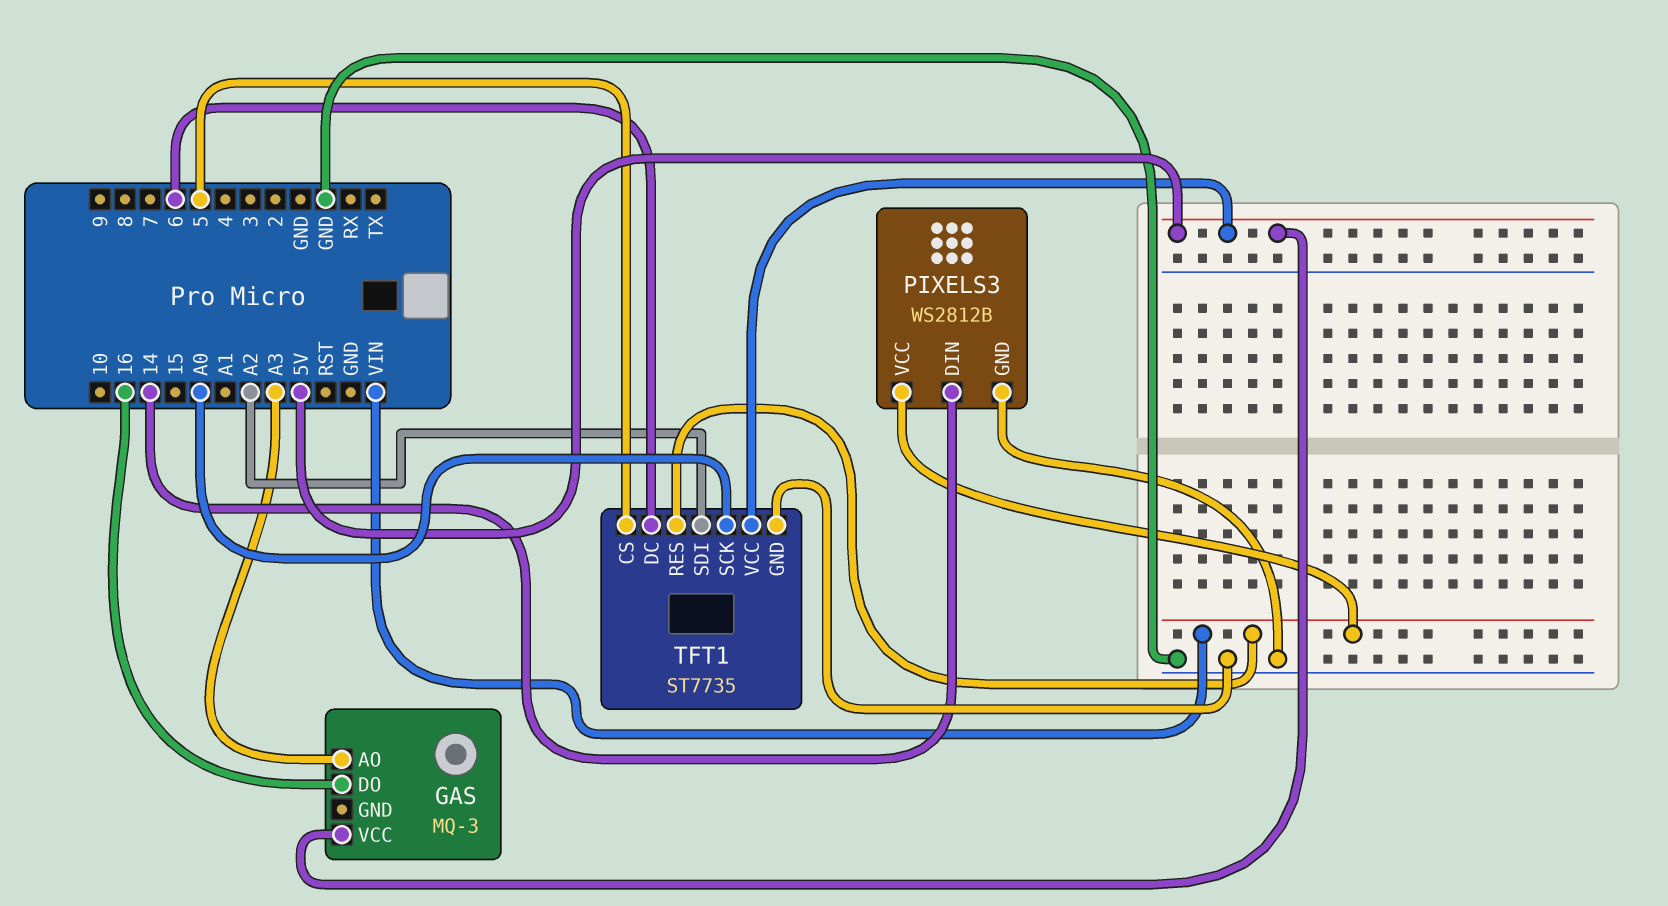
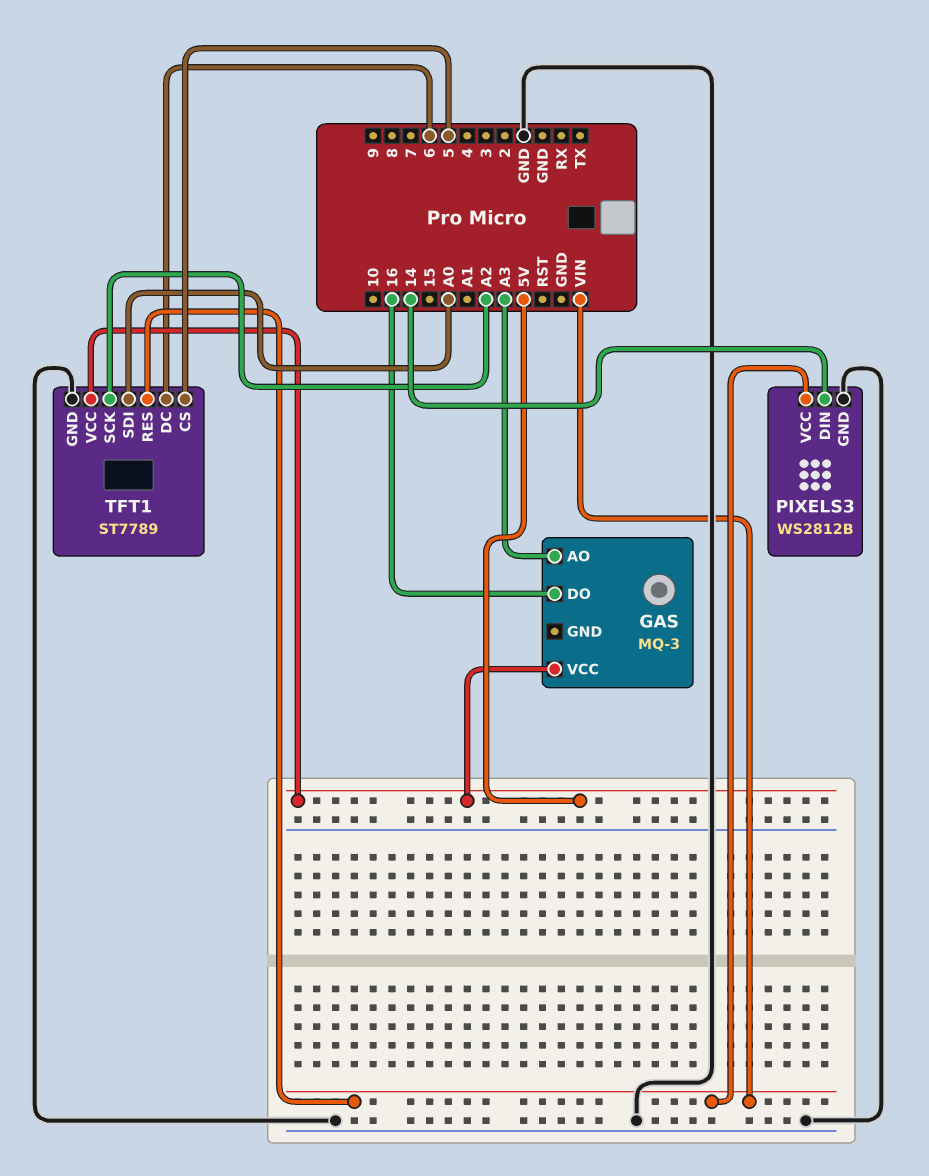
TFT1: ST7735 -> ST7789
TFT1 pin SCK: A0 -> A2
TFT1 pin SDI: A2 -> A0

